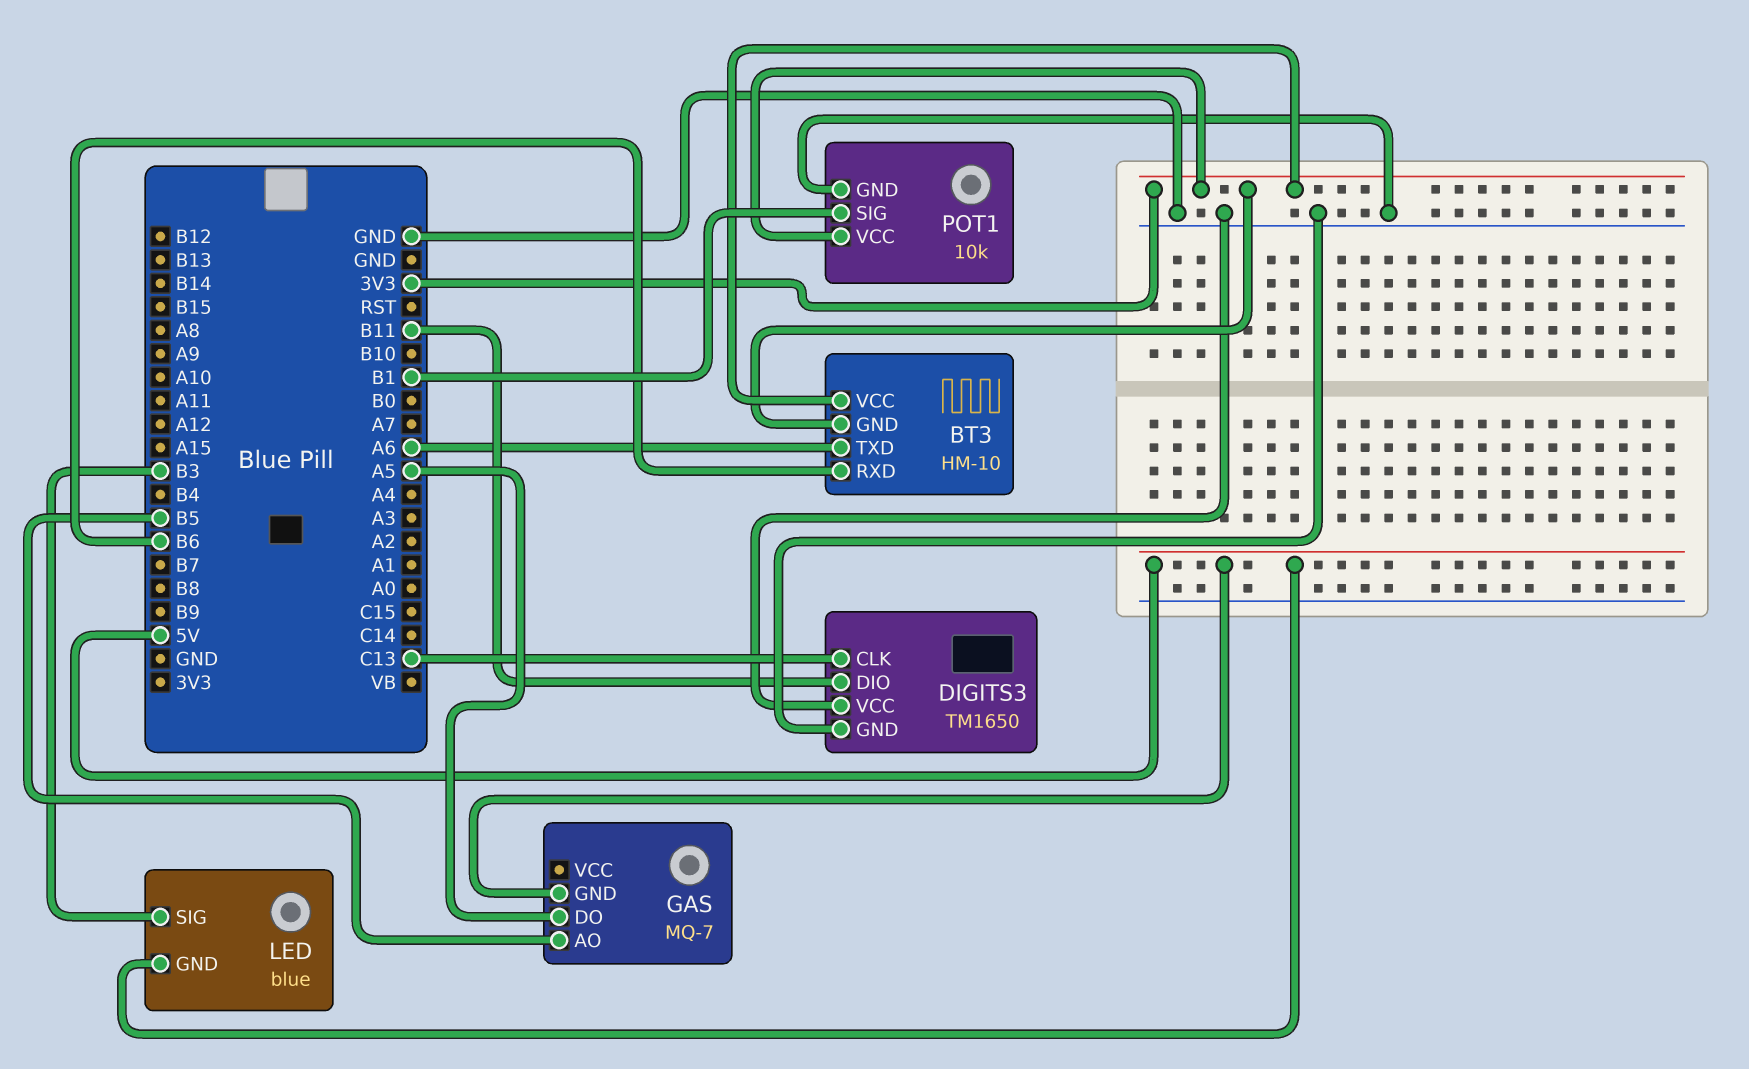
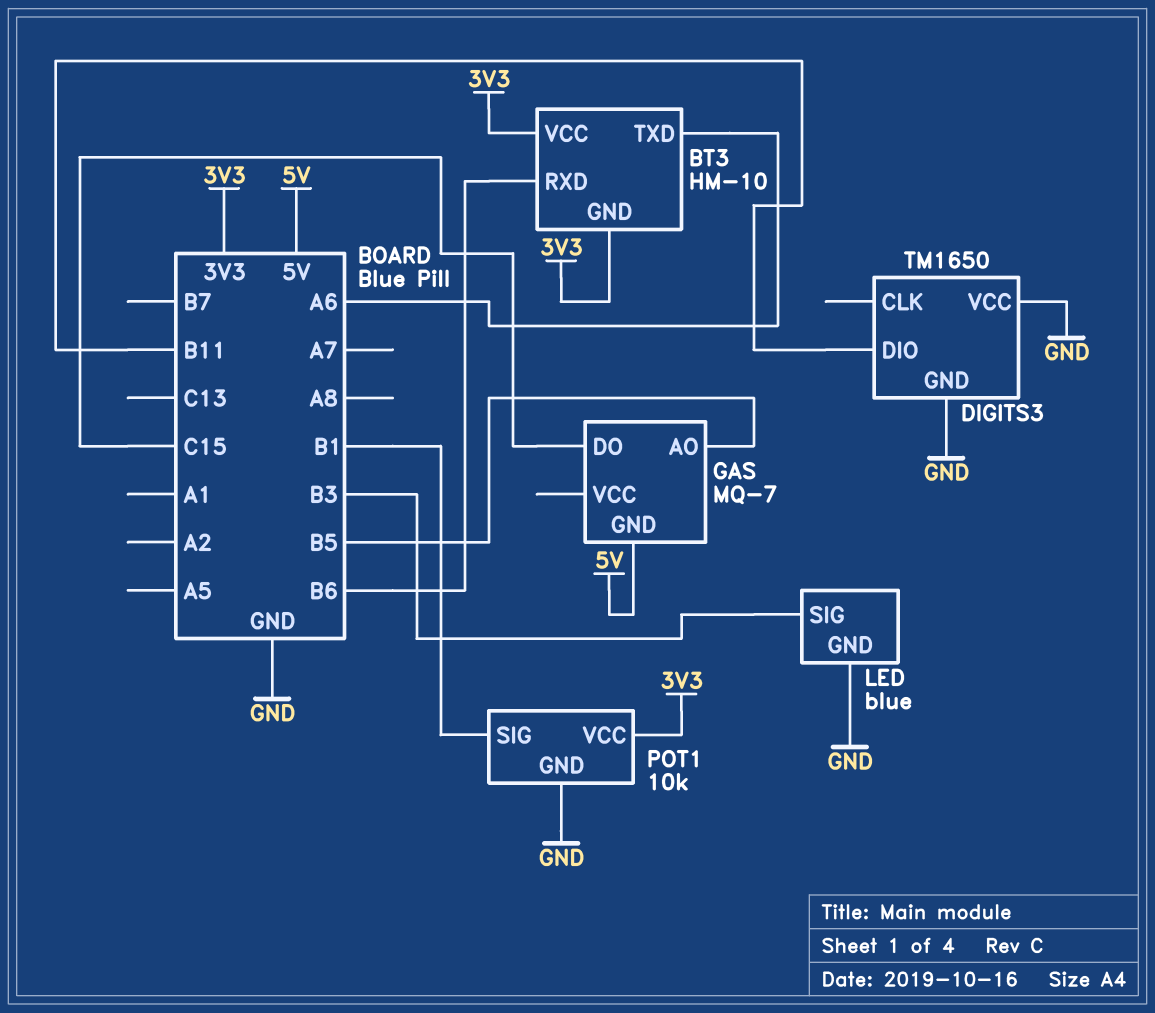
DIGITS3 pin CLK: C13 -> none
GAS pin DO: A5 -> C15
LED pin GND: 5V -> GND

